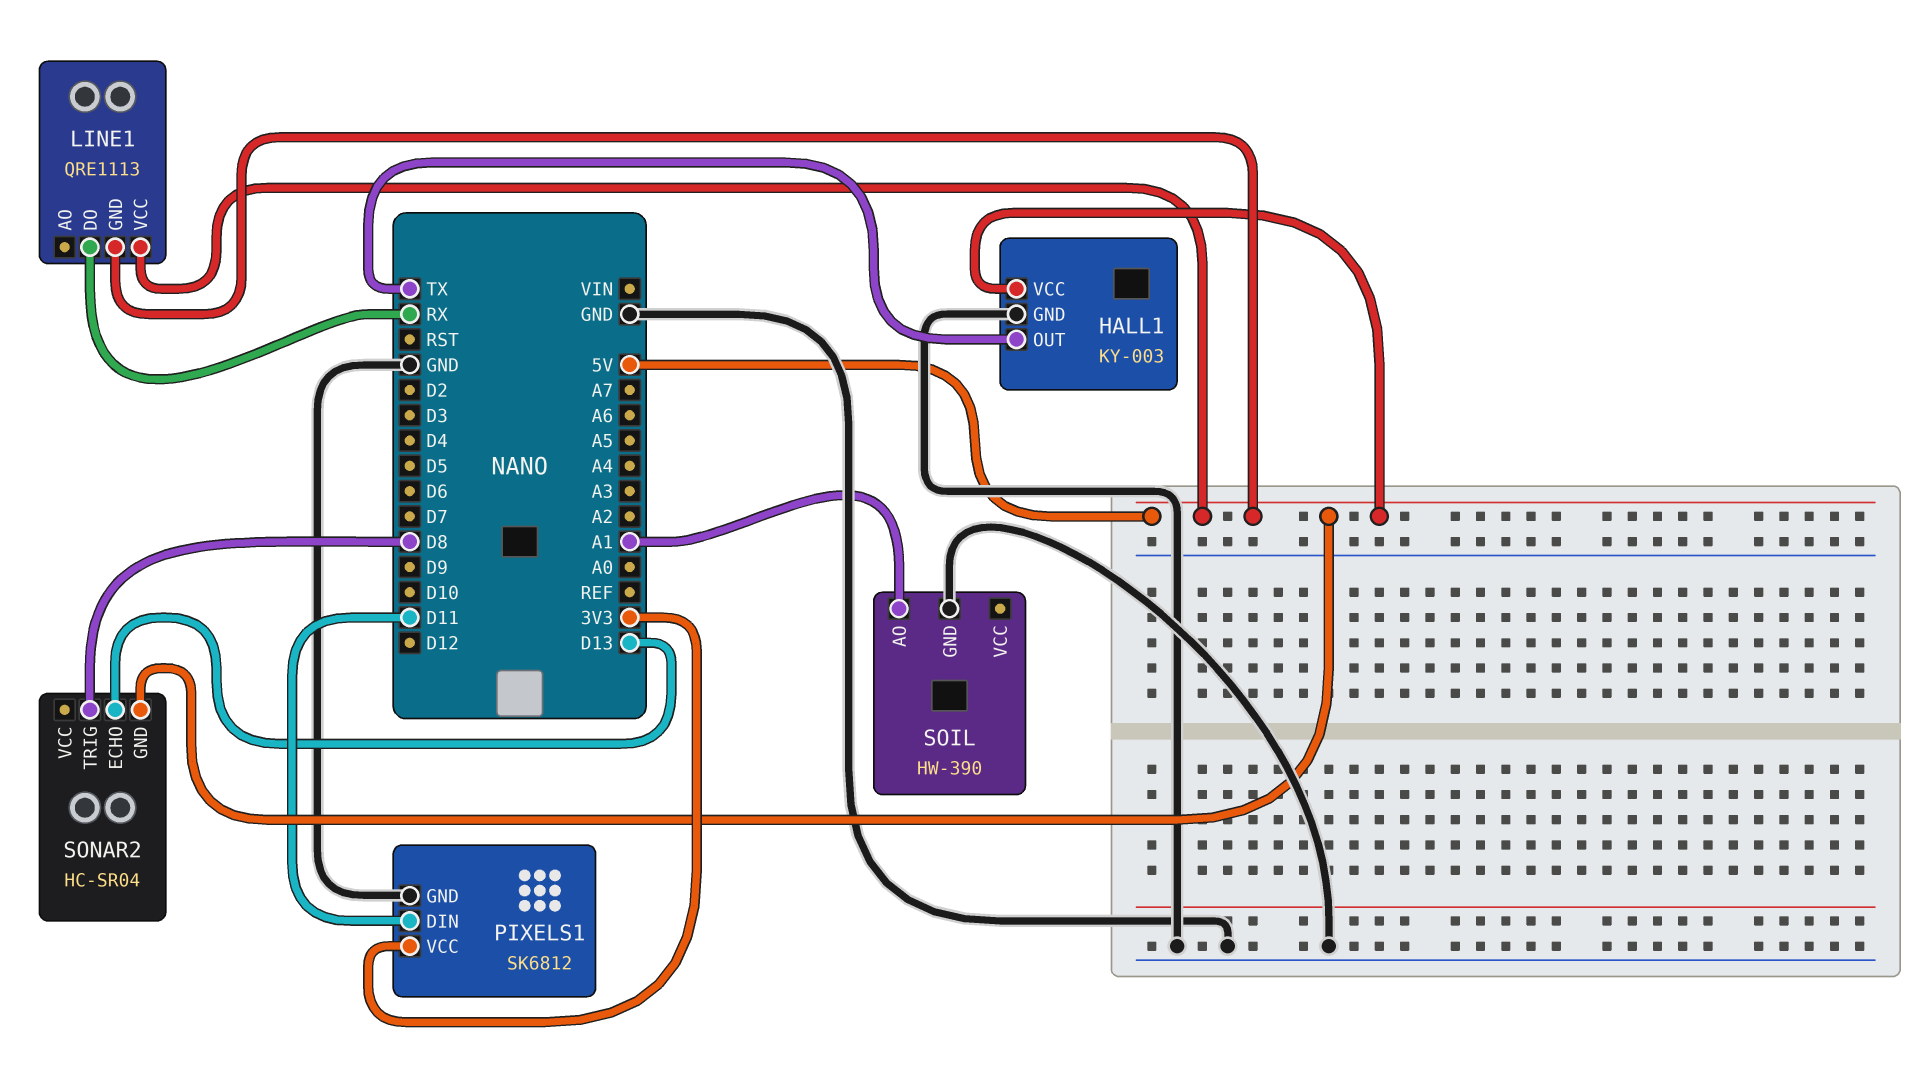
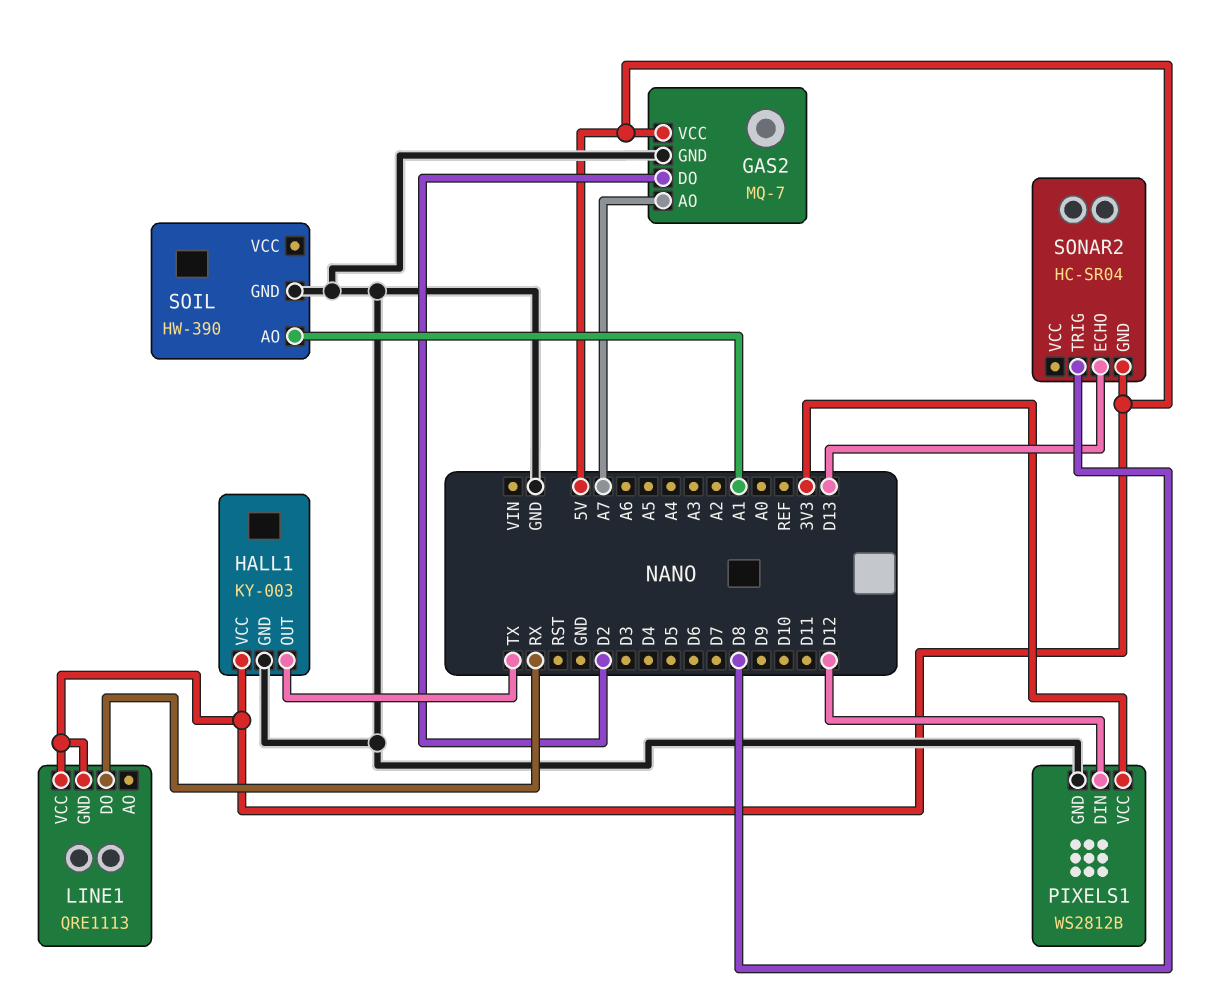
GAS2: none -> MQ-7
GAS2 pin AO: none -> A7
GAS2 pin DO: none -> D2
GAS2 pin GND: none -> GND
GAS2 pin VCC: none -> 5V
PIXELS1: SK6812 -> WS2812B
PIXELS1 pin DIN: D11 -> D12

